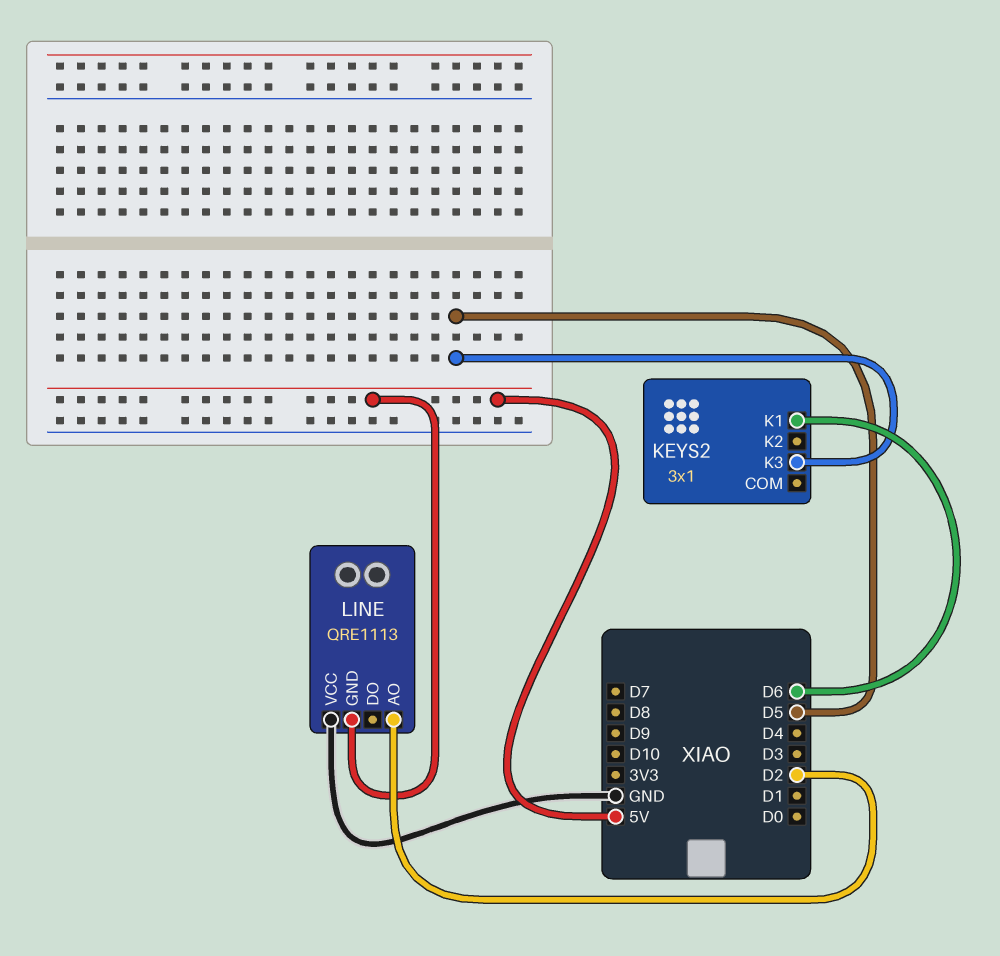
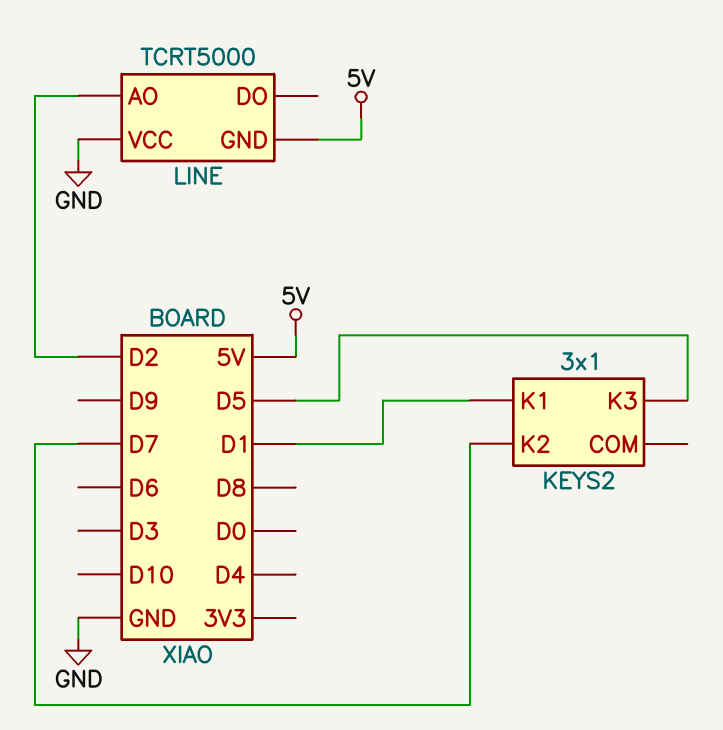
KEYS2 pin K1: D6 -> D1
KEYS2 pin K2: none -> D7
LINE: QRE1113 -> TCRT5000

